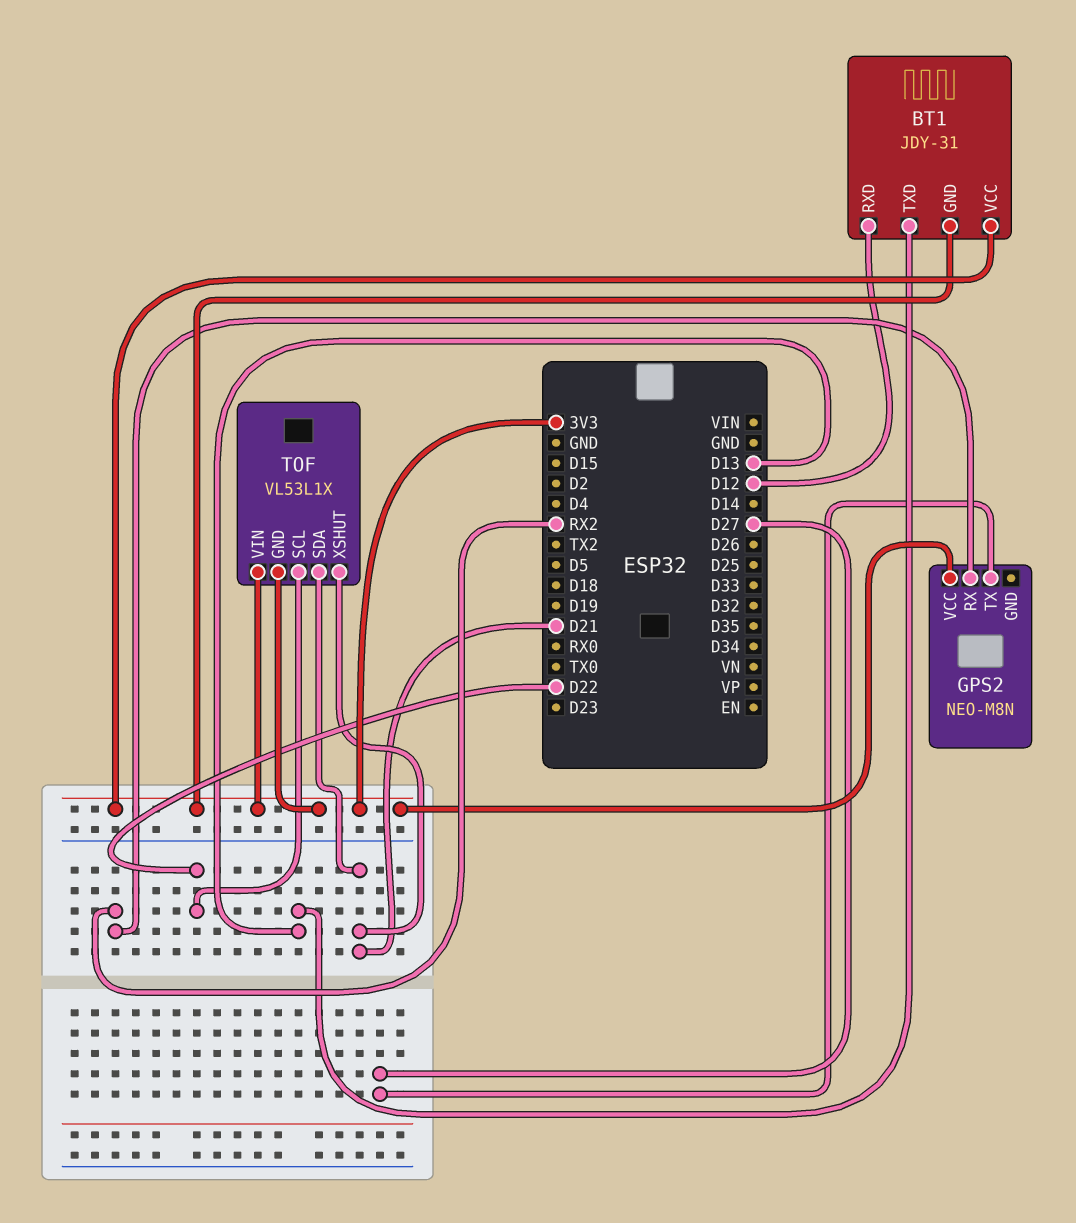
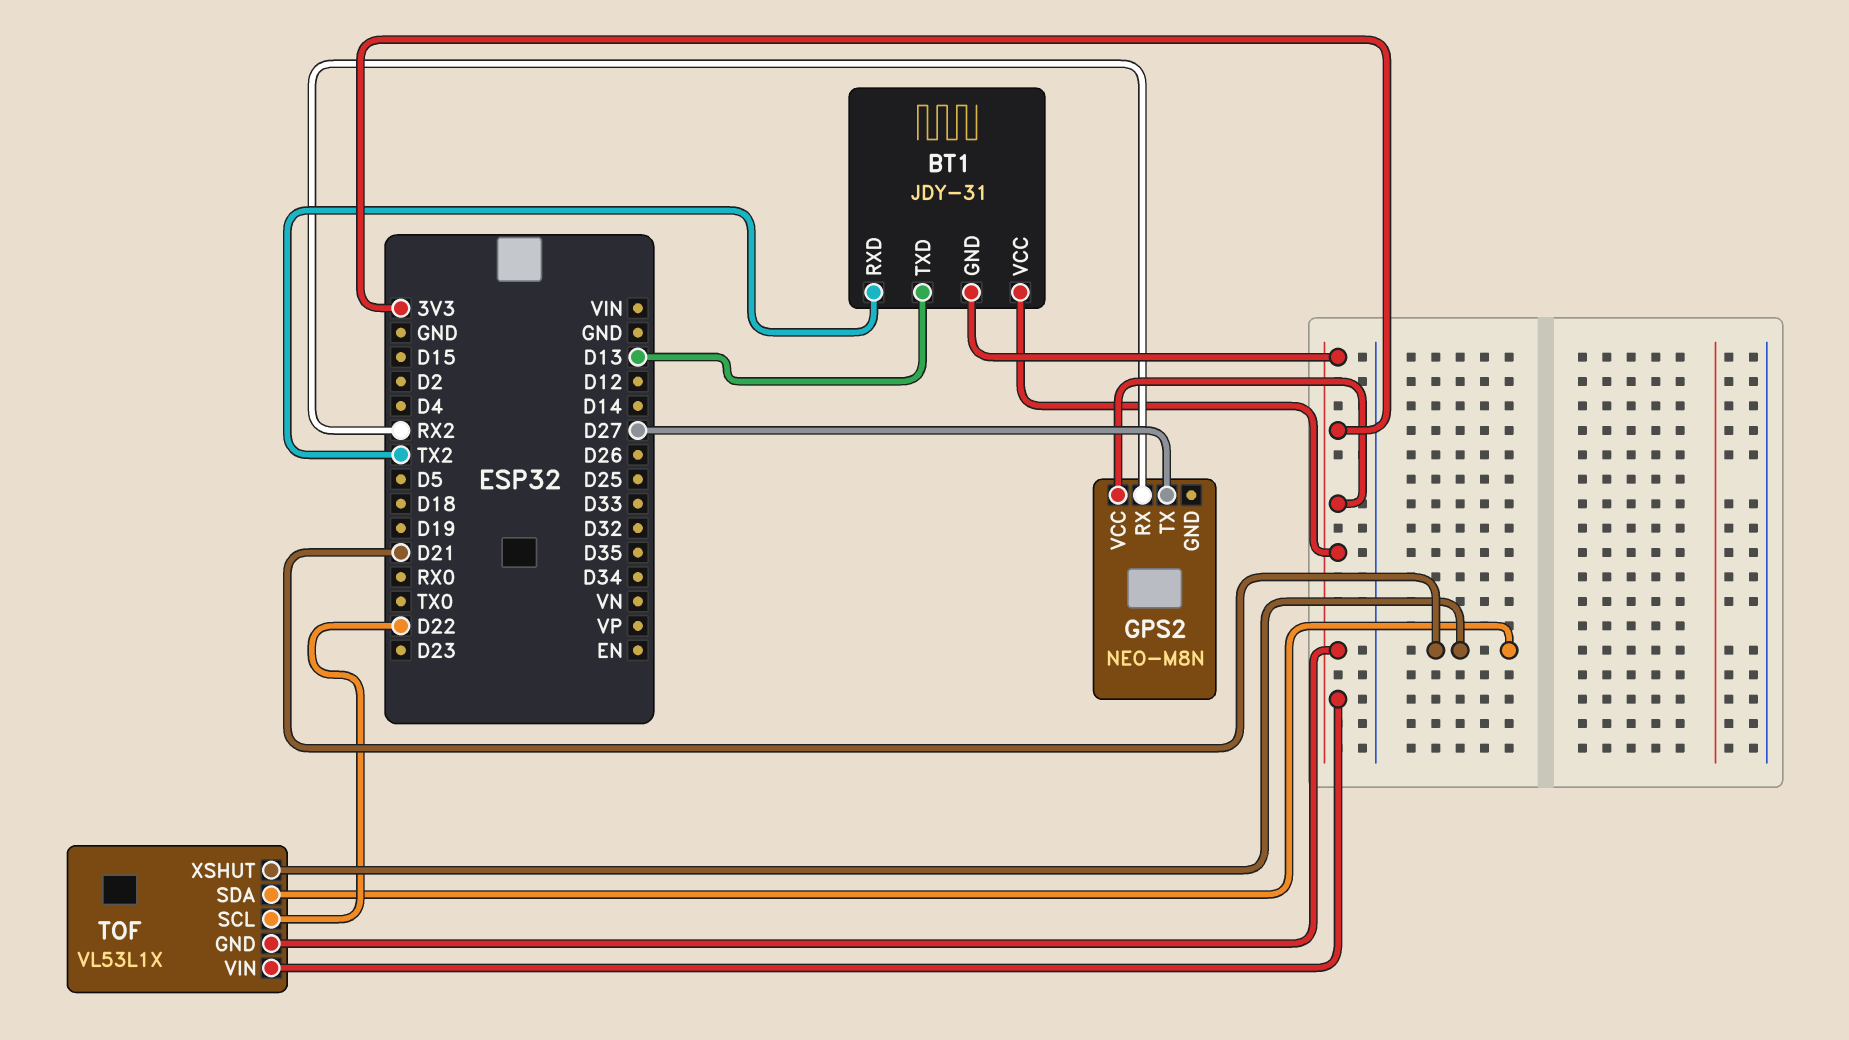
BT1 pin RXD: D12 -> TX2

